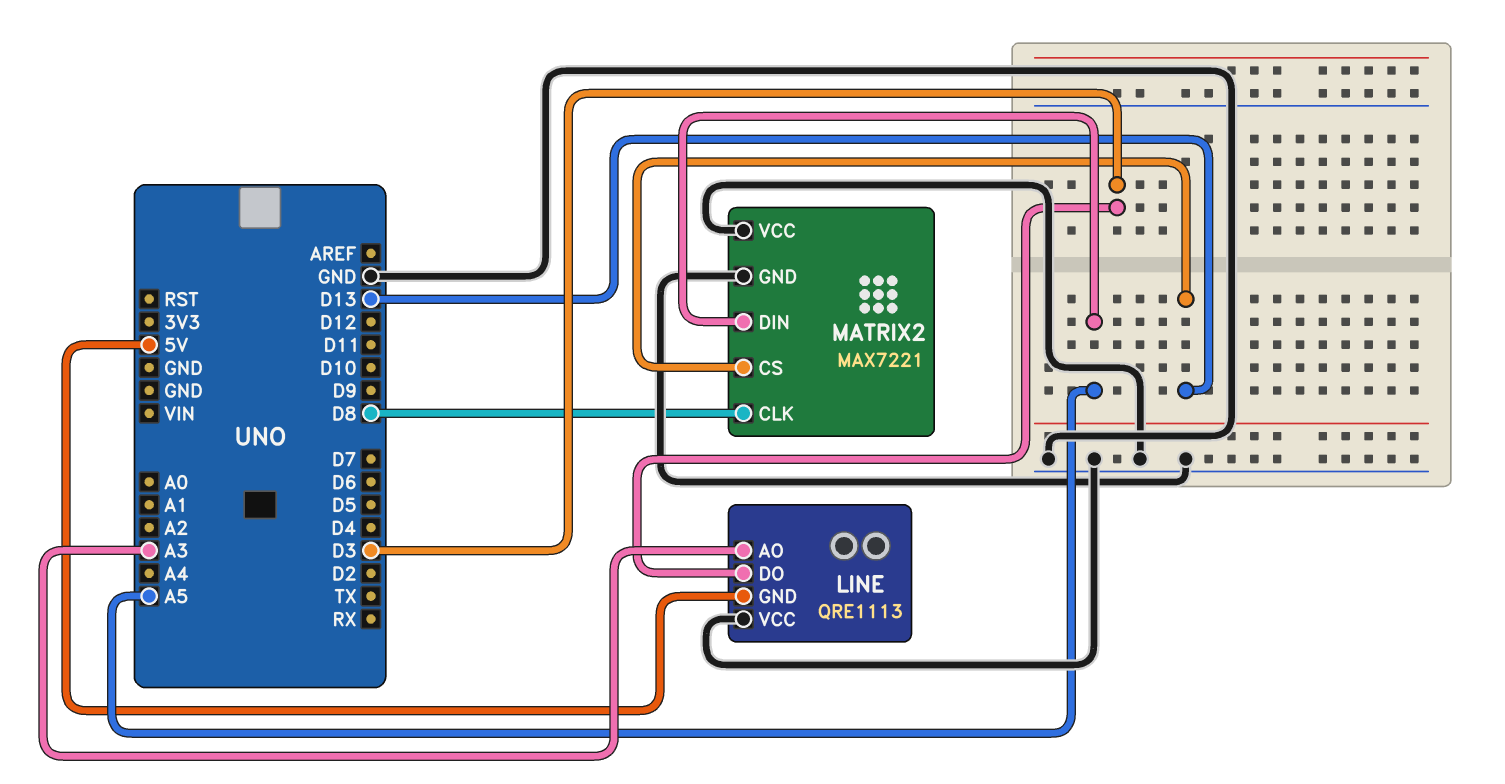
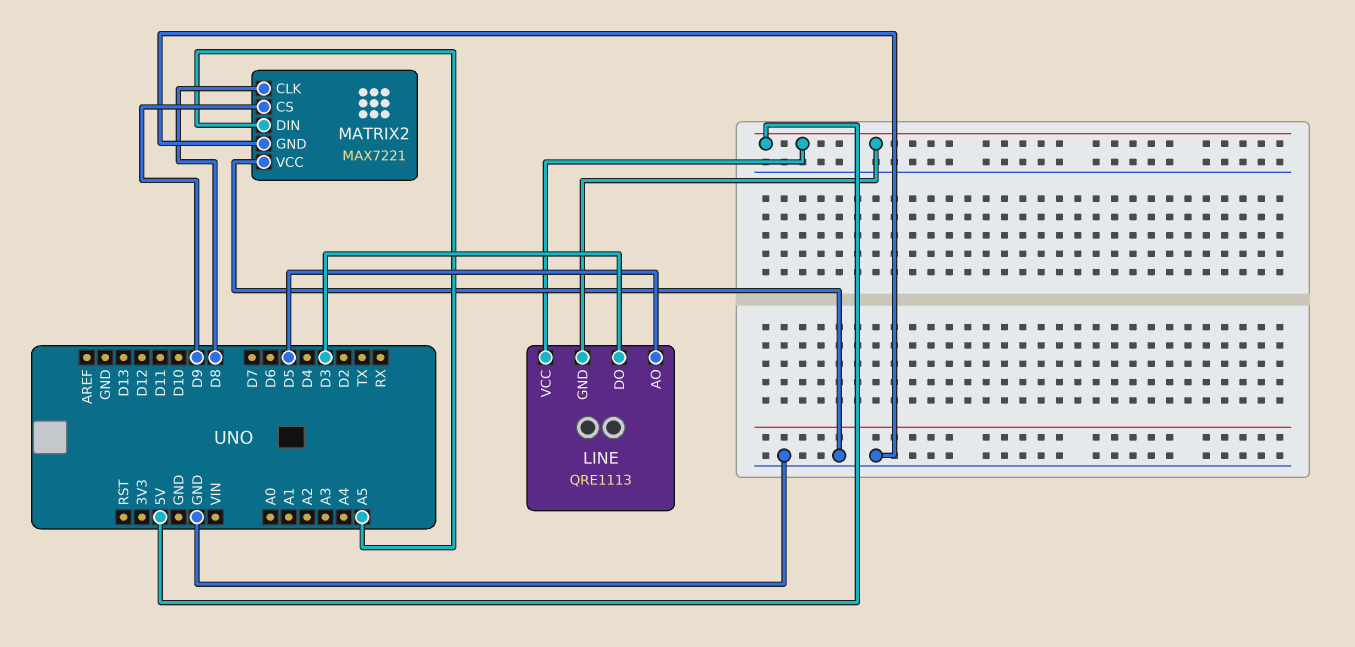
LINE pin AO: A3 -> D5
LINE pin VCC: GND -> 5V
MATRIX2 pin CS: D13 -> D9

